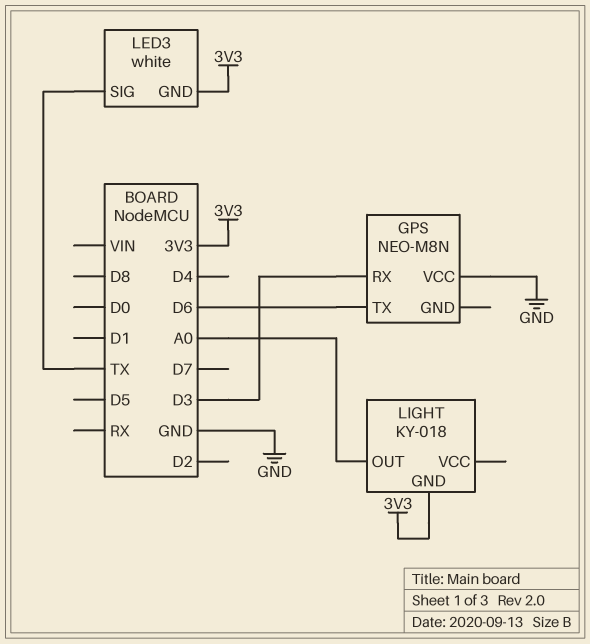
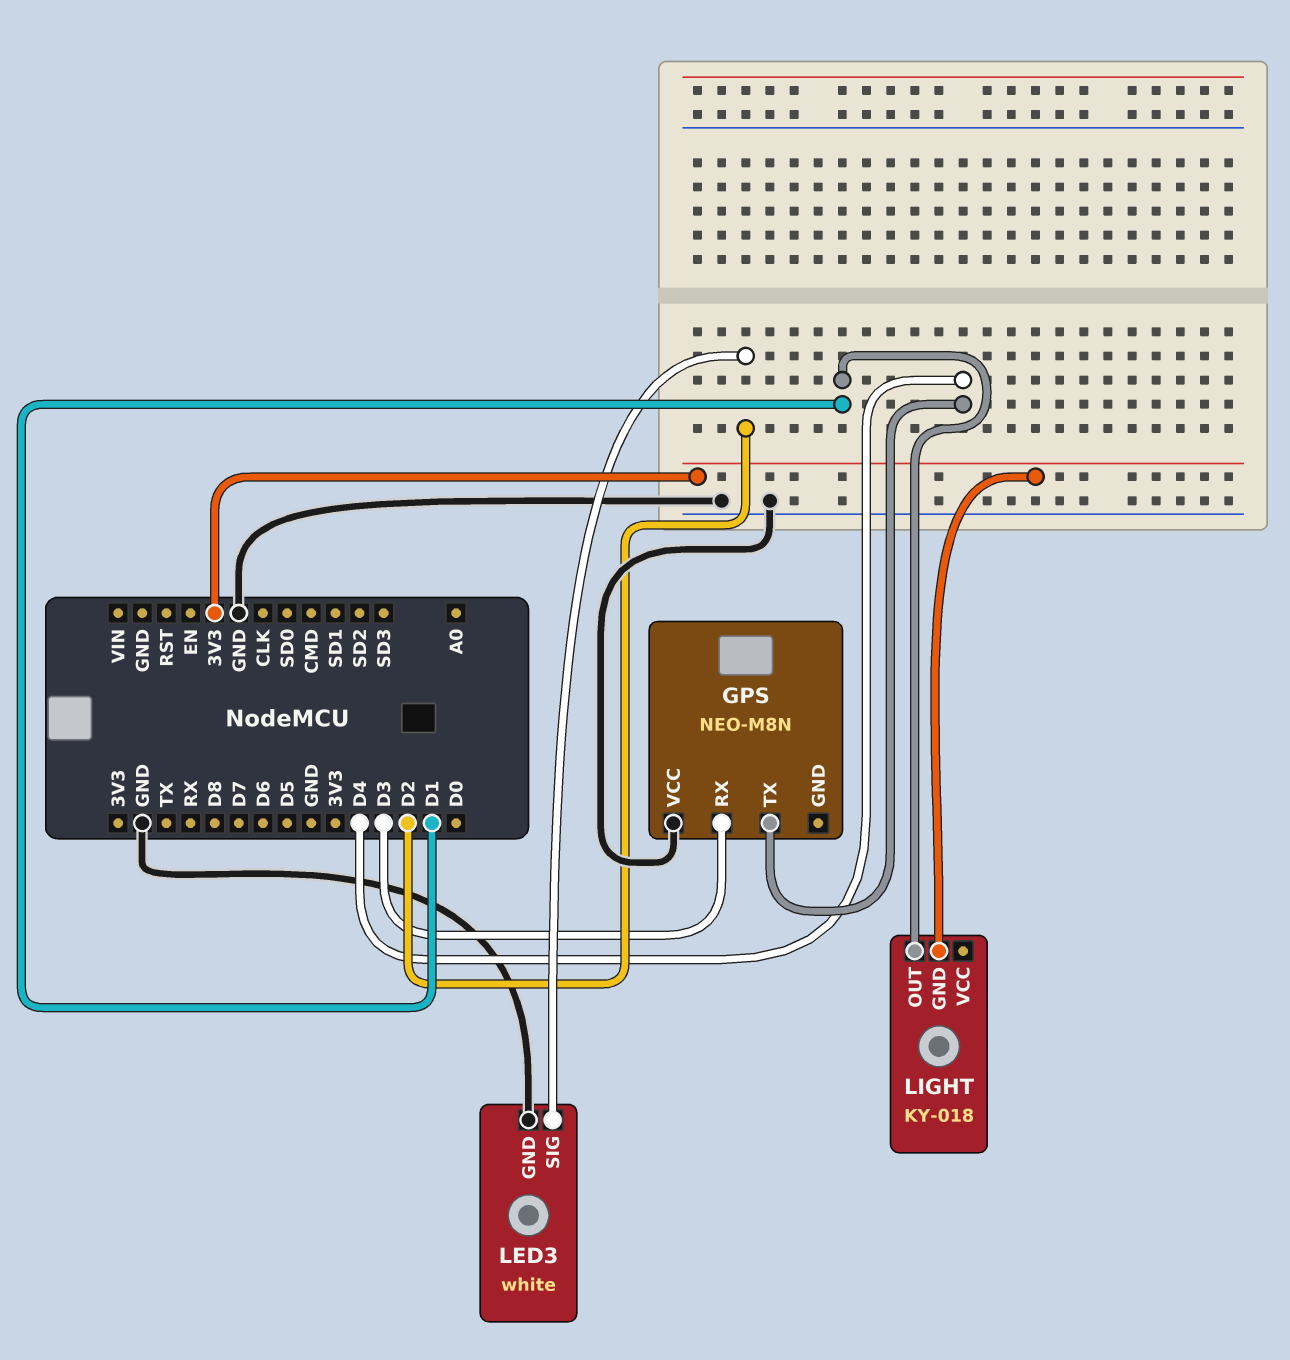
GPS pin TX: D6 -> D4
LED3 pin GND: 3V3 -> GND
LED3 pin SIG: TX -> D2
LIGHT pin OUT: A0 -> D1

